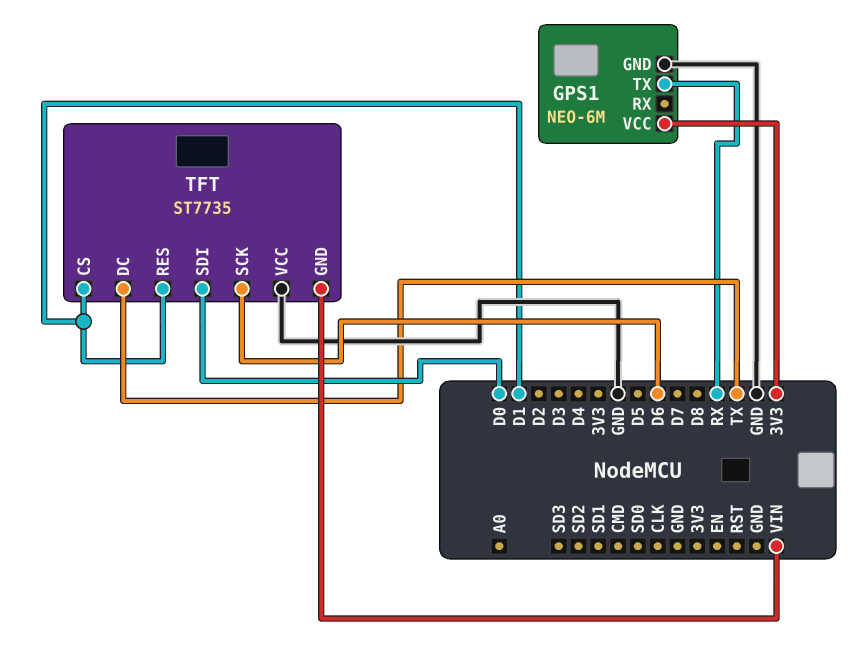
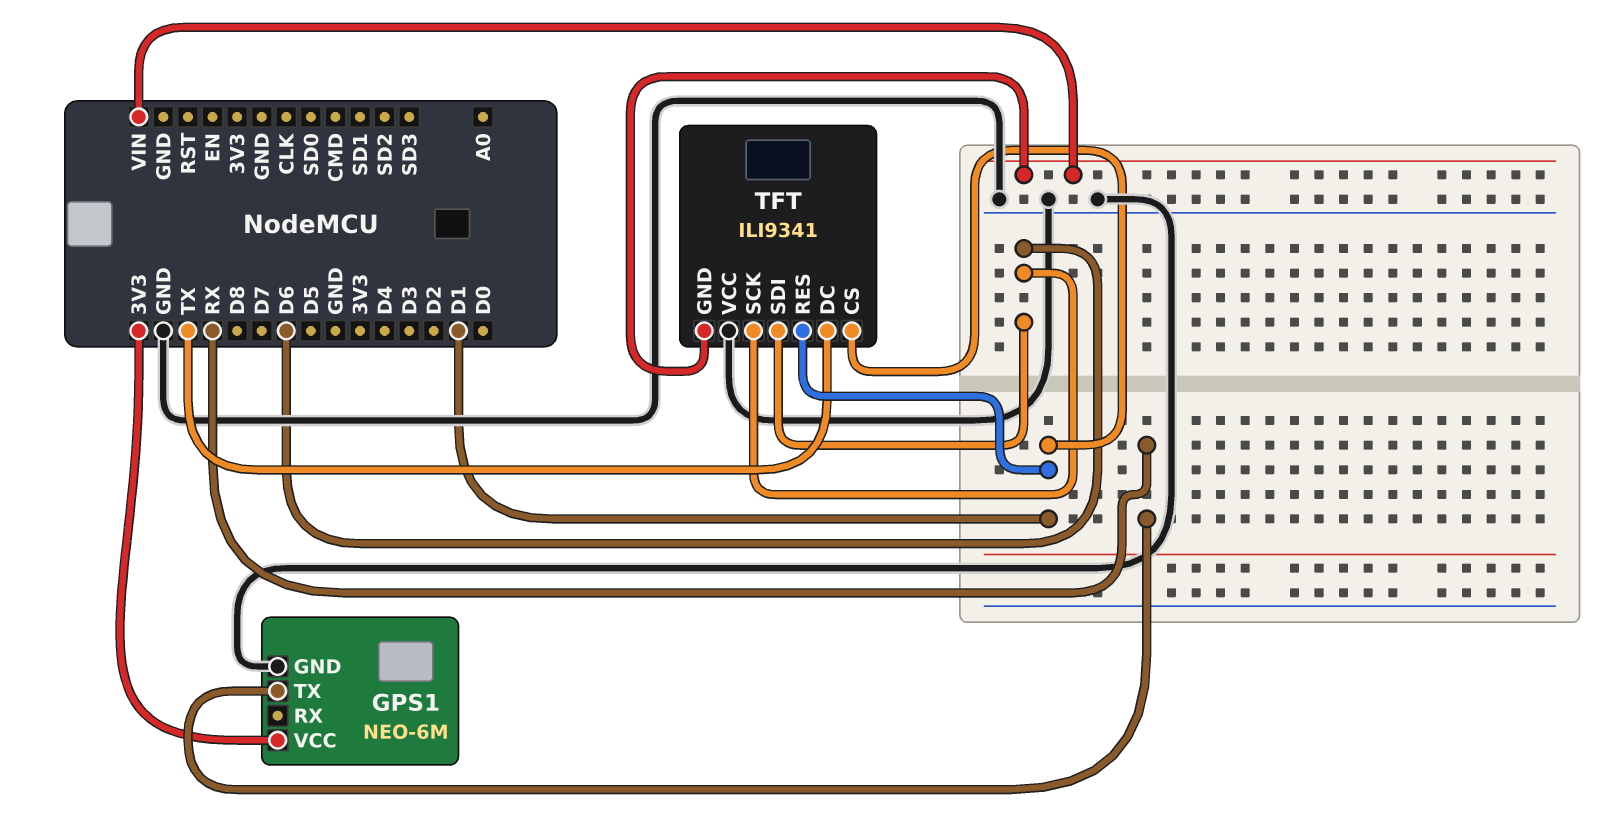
TFT: ST7735 -> ILI9341
TFT pin SDI: D0 -> D6

